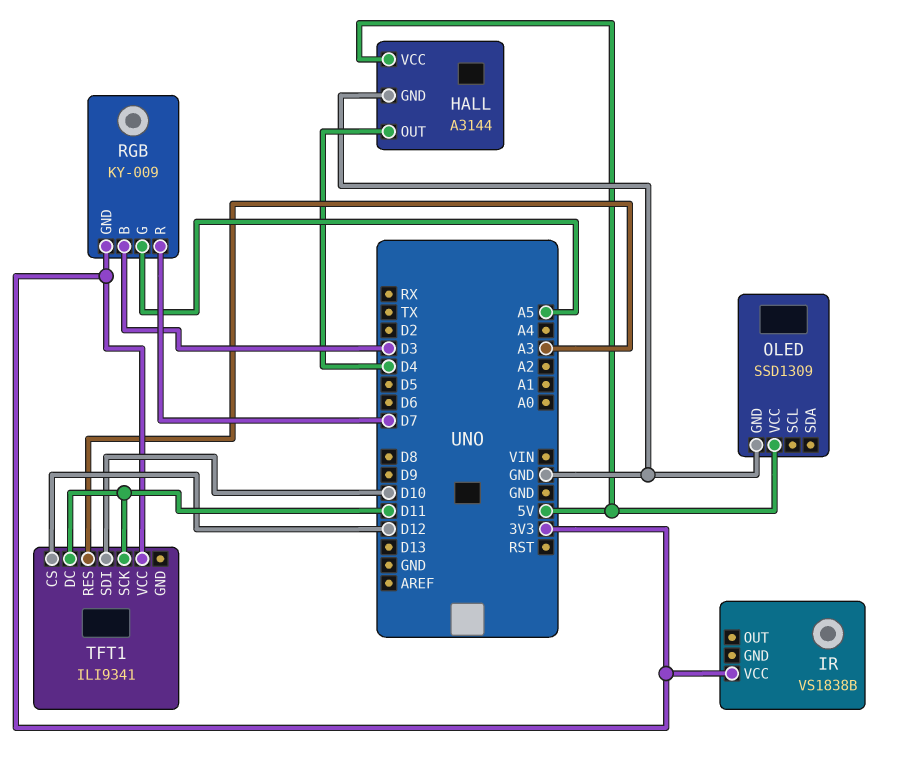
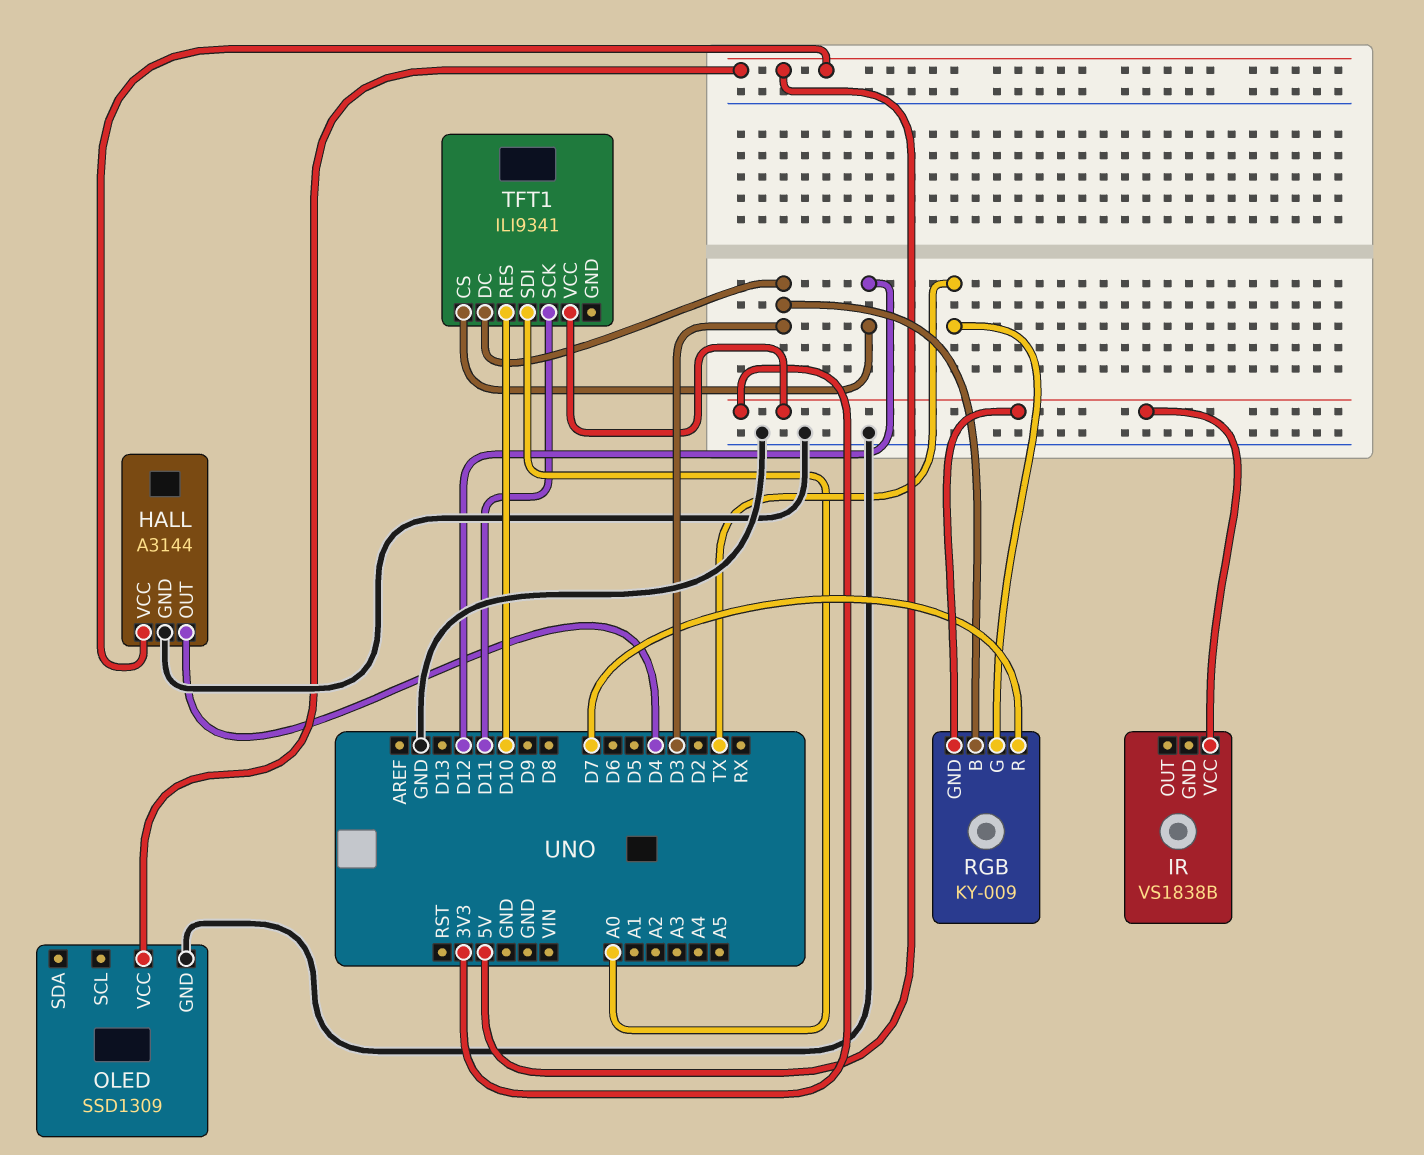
RGB pin G: A5 -> TX
TFT1 pin DC: D11 -> D3
TFT1 pin RES: A3 -> D10
TFT1 pin SDI: D10 -> A0

